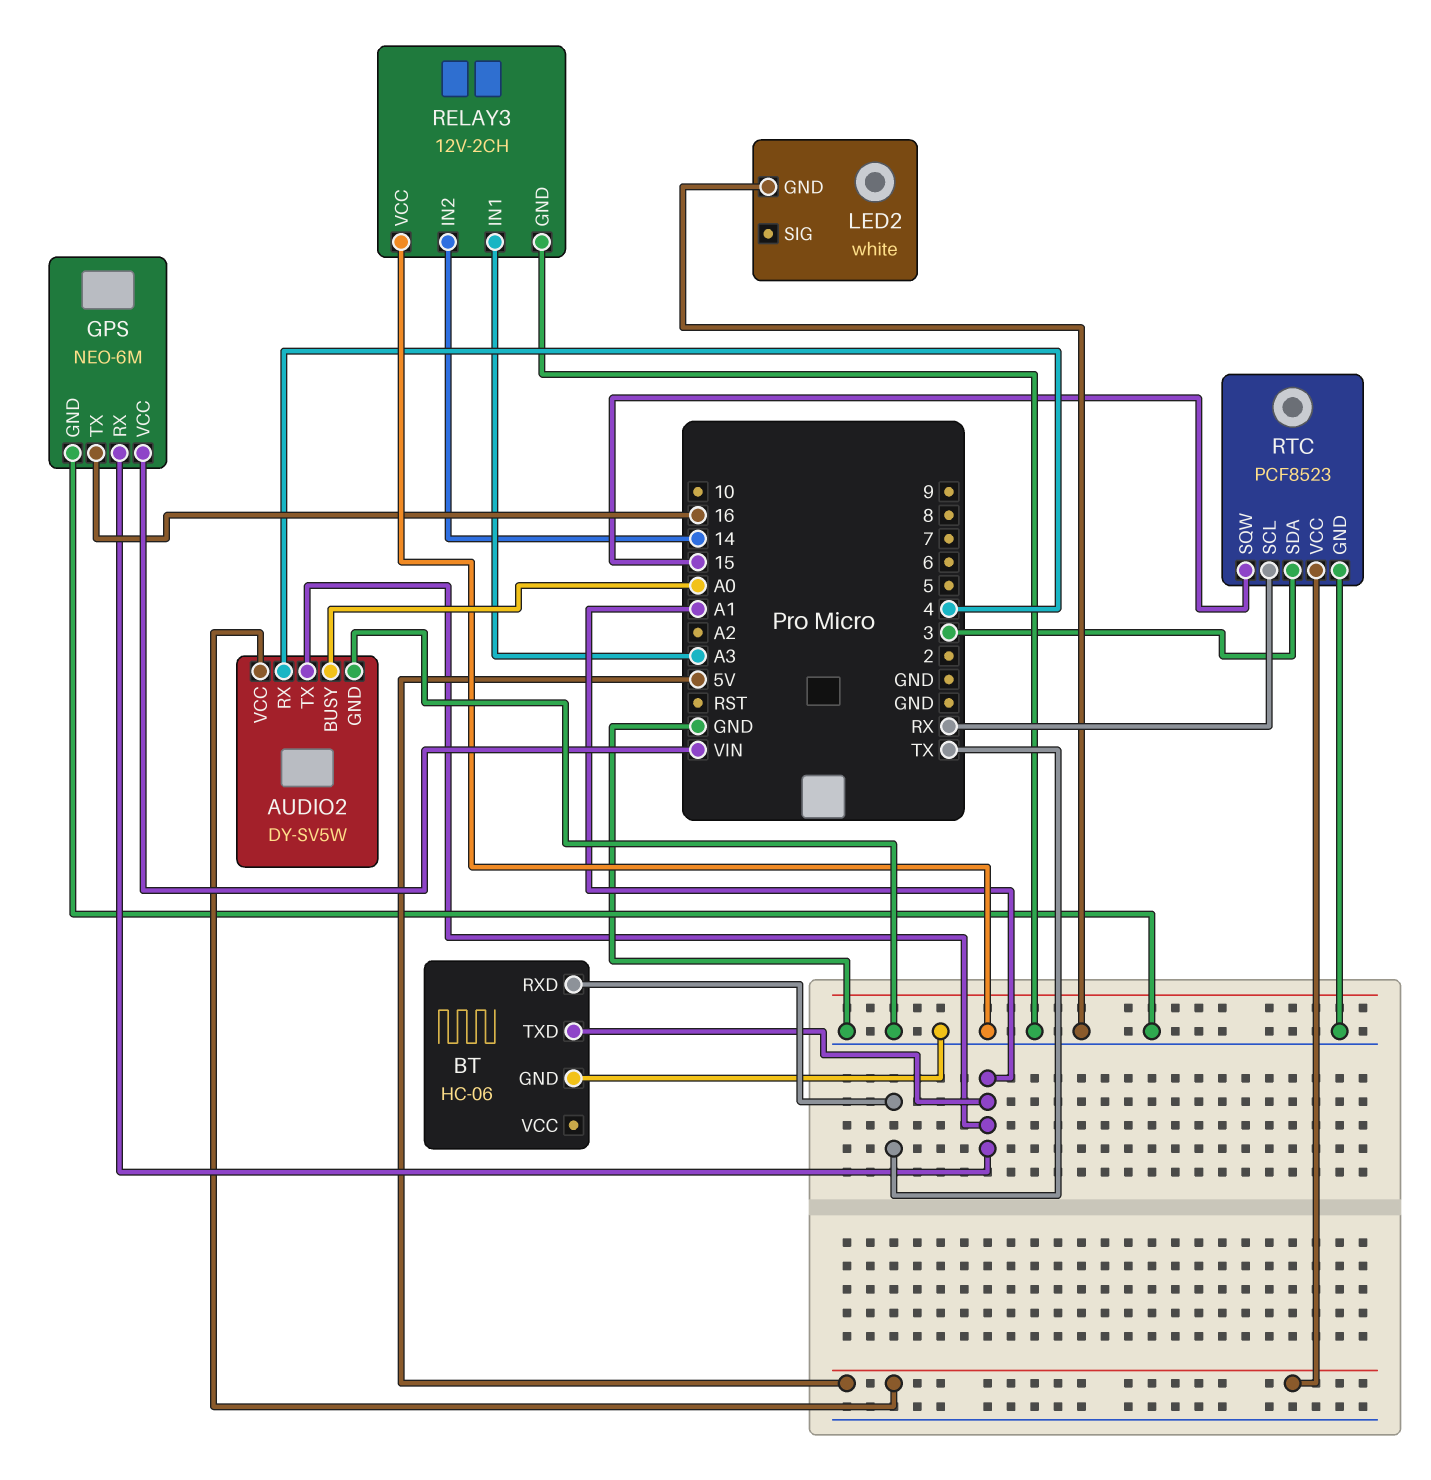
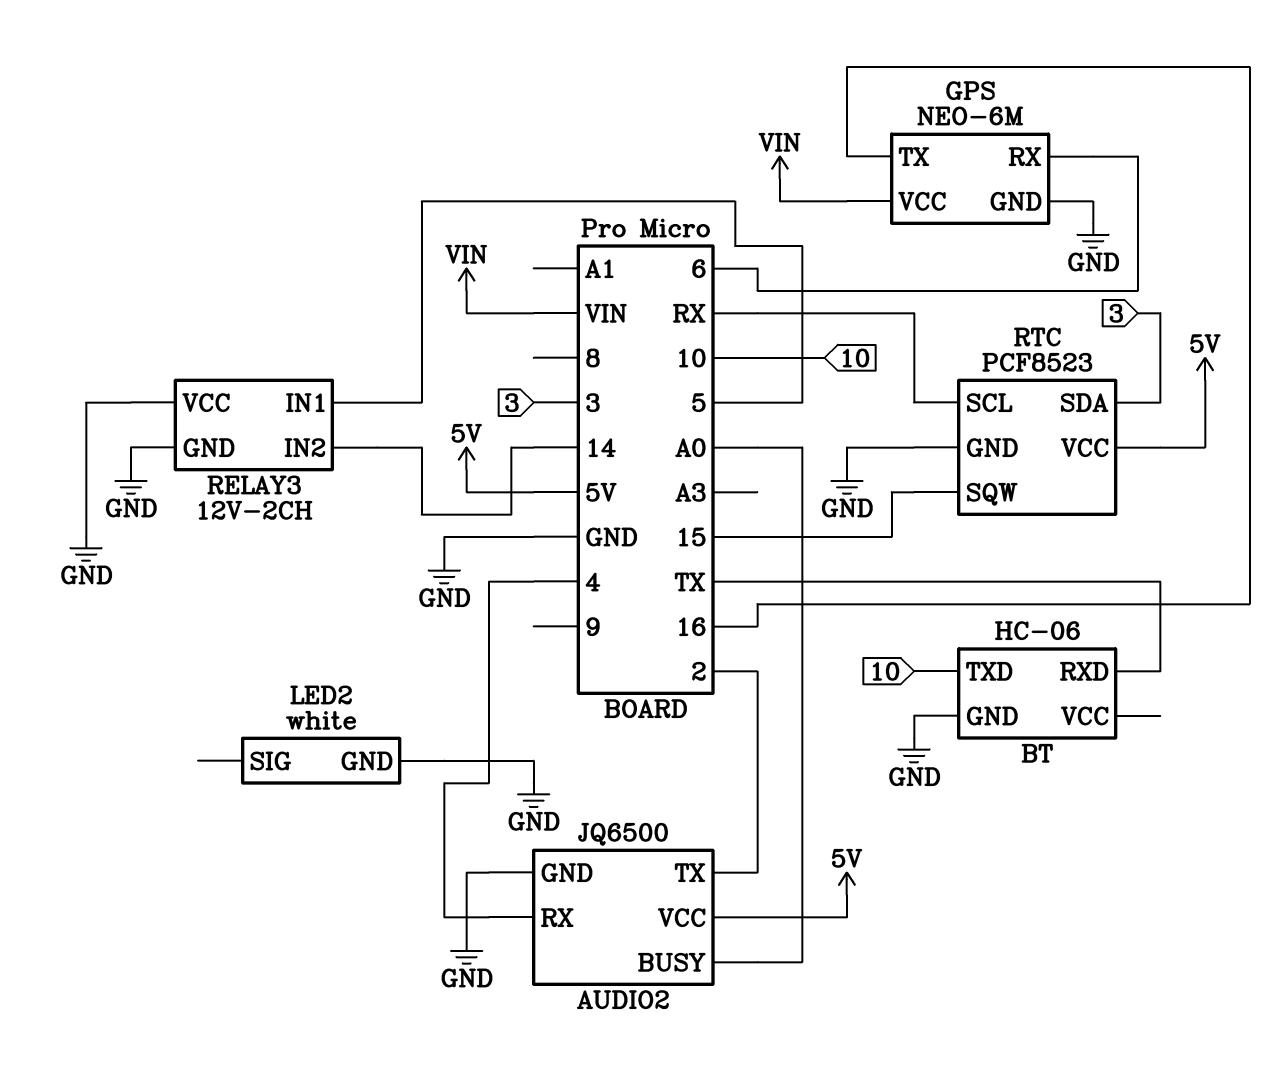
AUDIO2: DY-SV5W -> JQ6500
AUDIO2 pin TX: A1 -> 2
BT pin TXD: A1 -> 10
GPS pin RX: A1 -> 6
RELAY3 pin IN1: A3 -> 5

